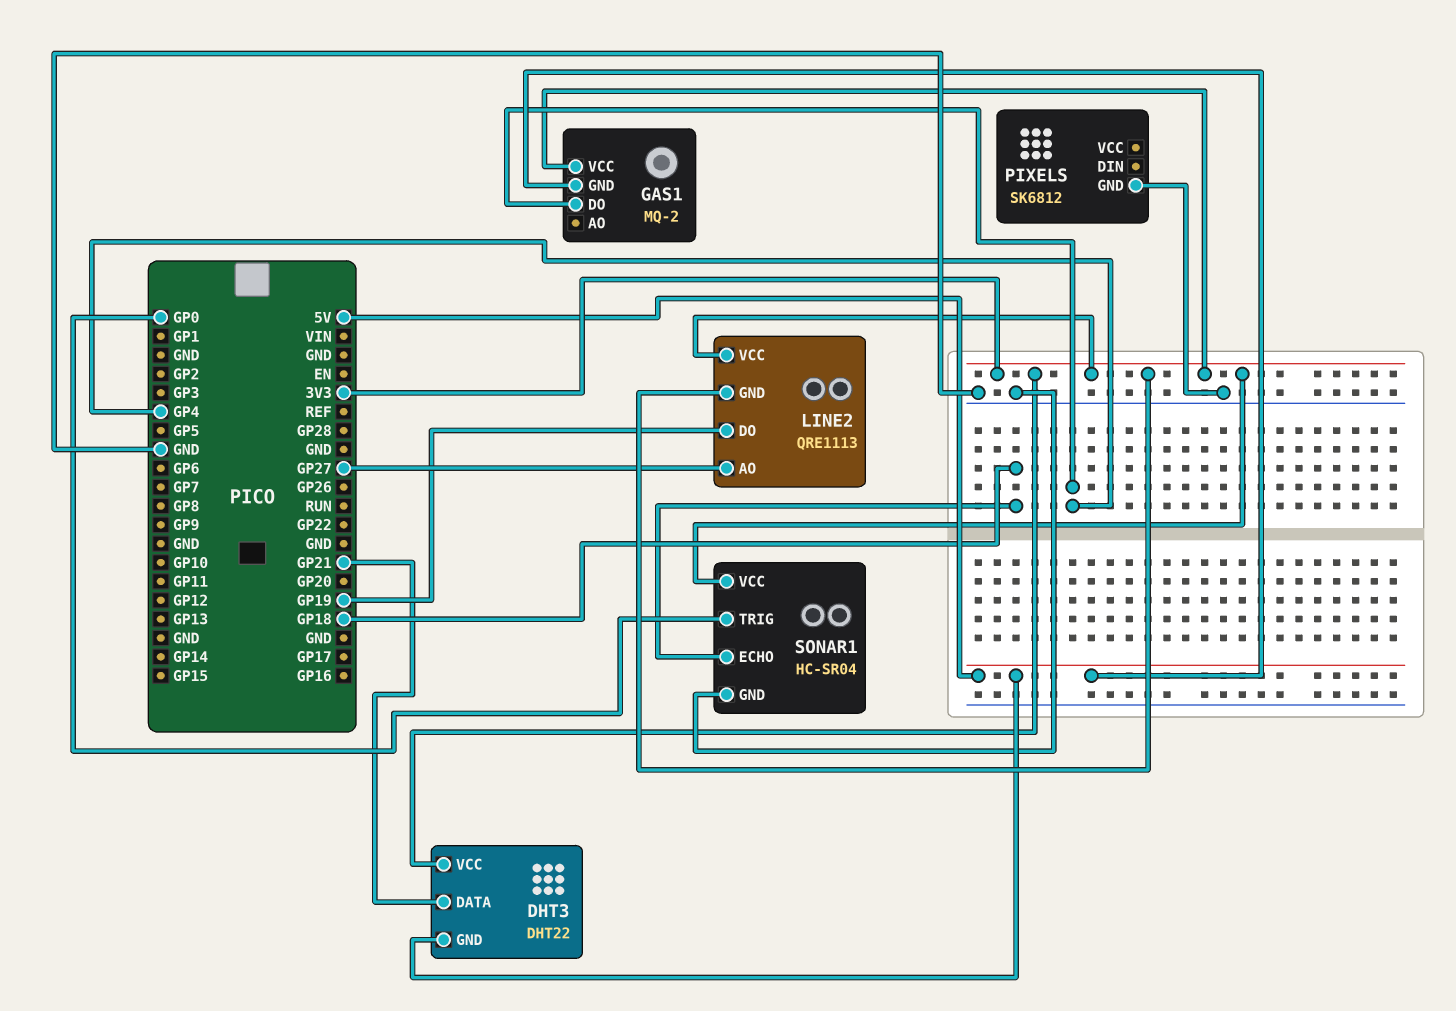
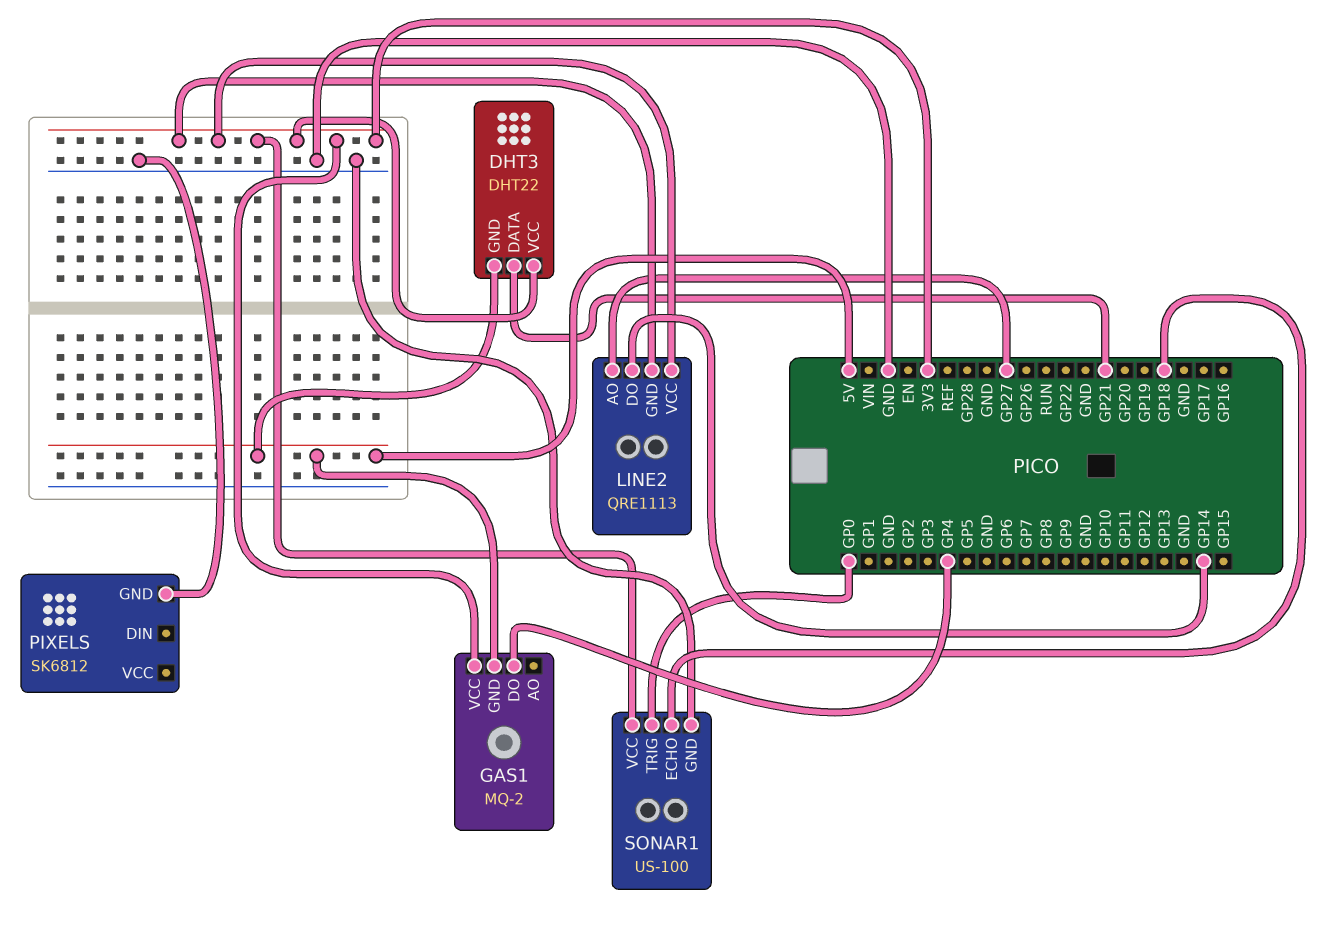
LINE2 pin DO: GP19 -> GP14
SONAR1: HC-SR04 -> US-100

